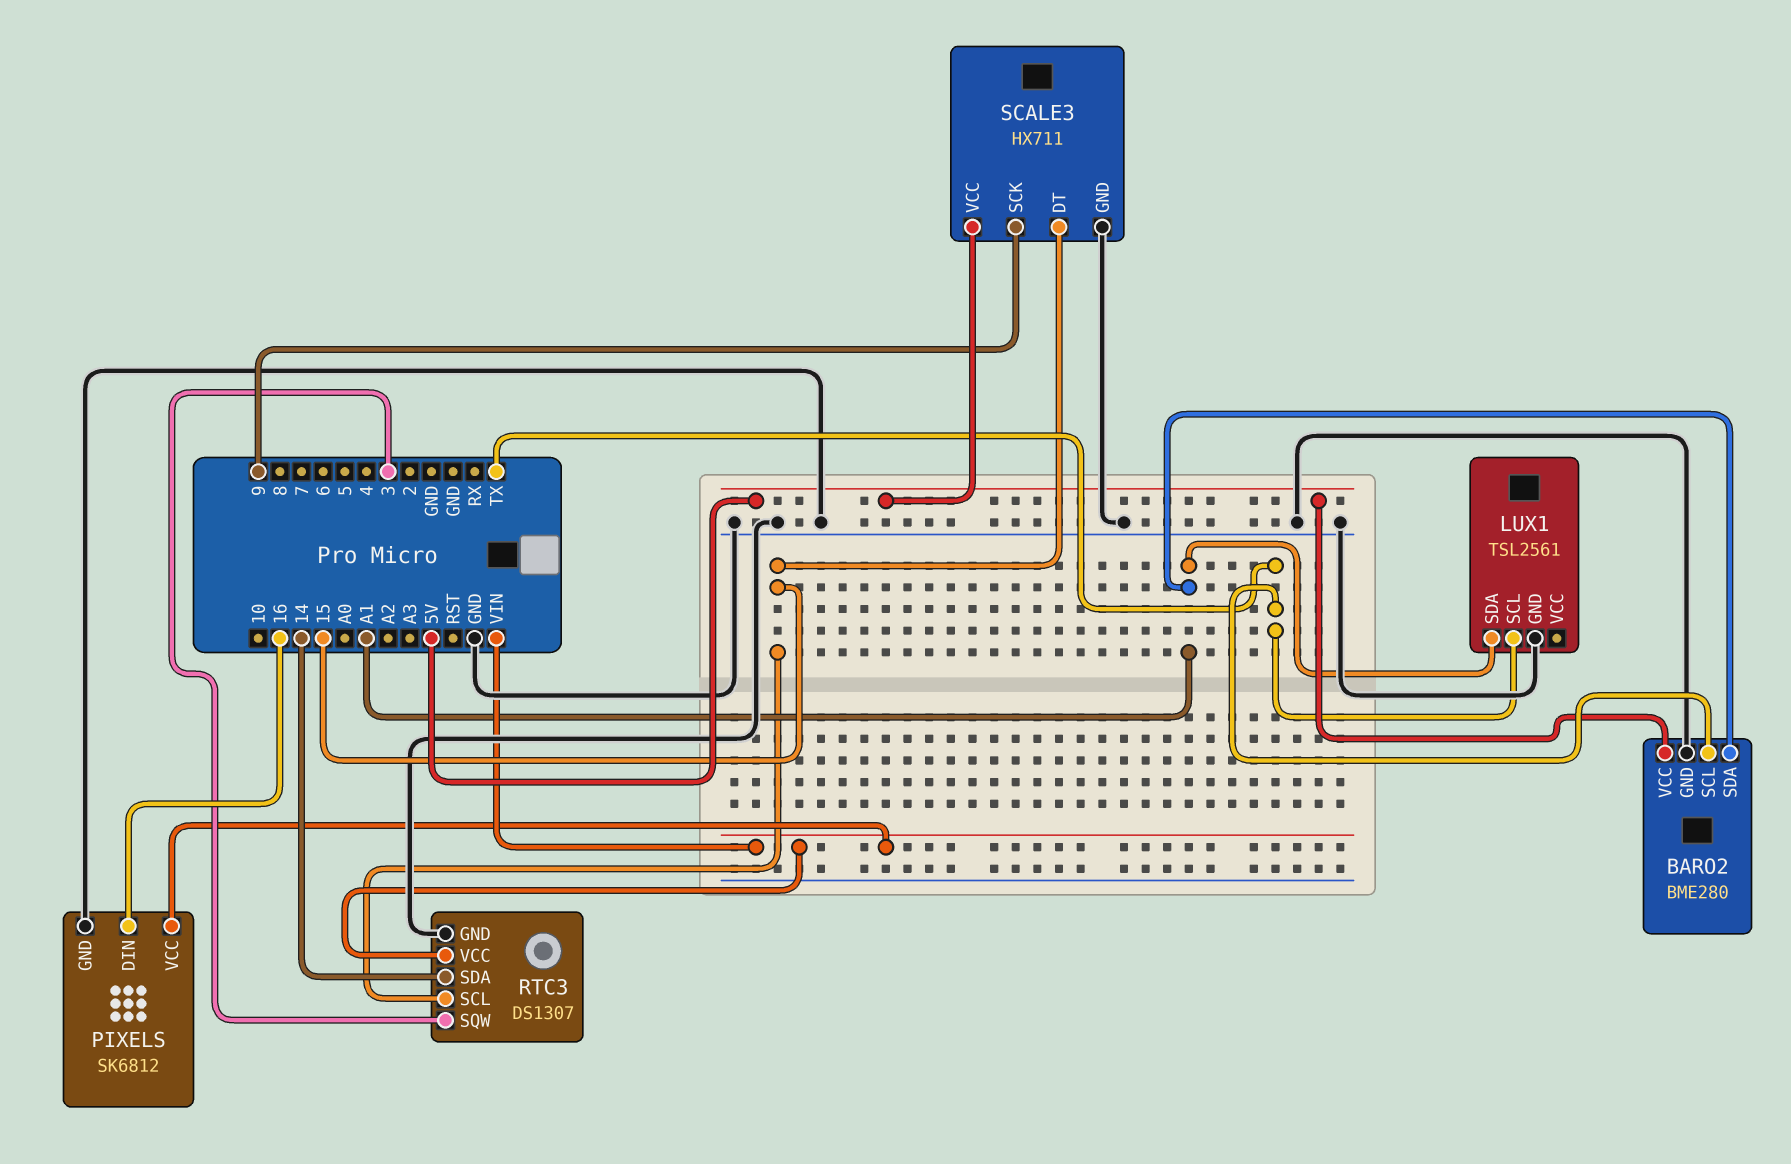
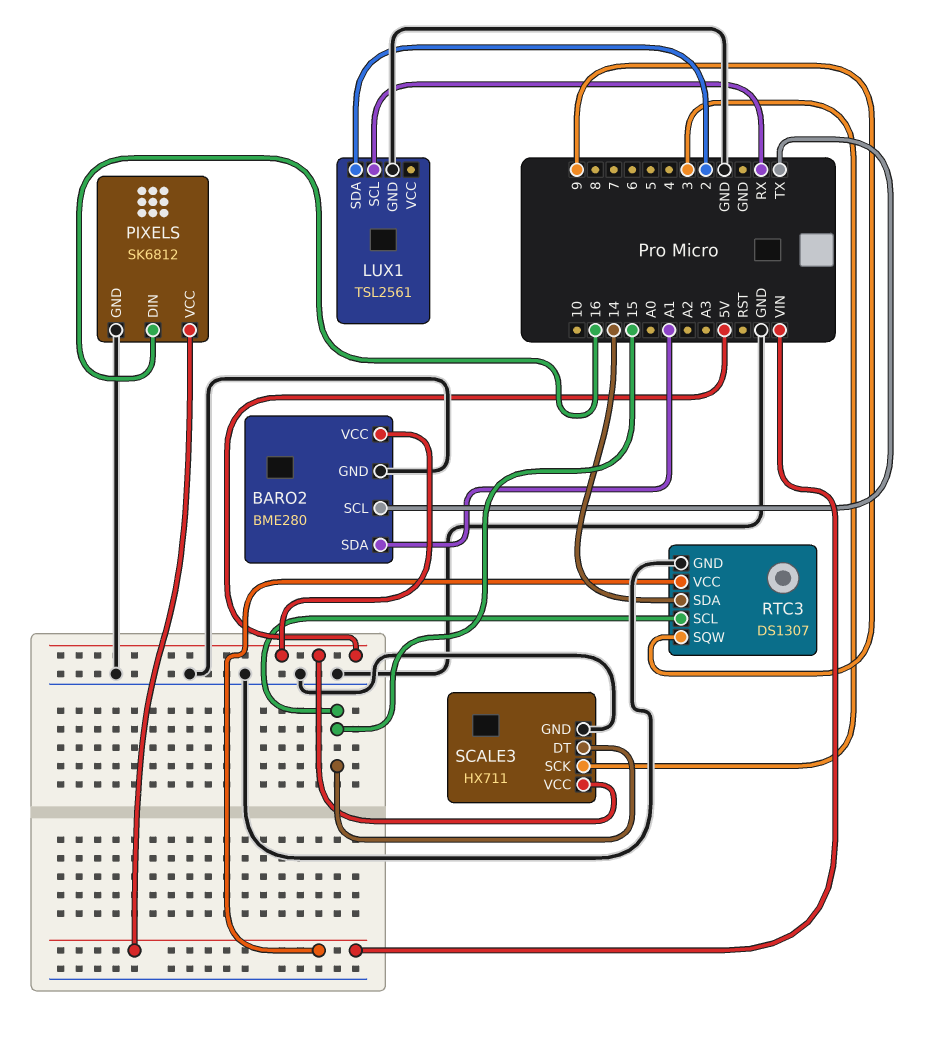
LUX1 pin SCL: TX -> RX
LUX1 pin SDA: A1 -> 2
RTC3 pin SQW: 3 -> 9
SCALE3 pin SCK: 9 -> 3

